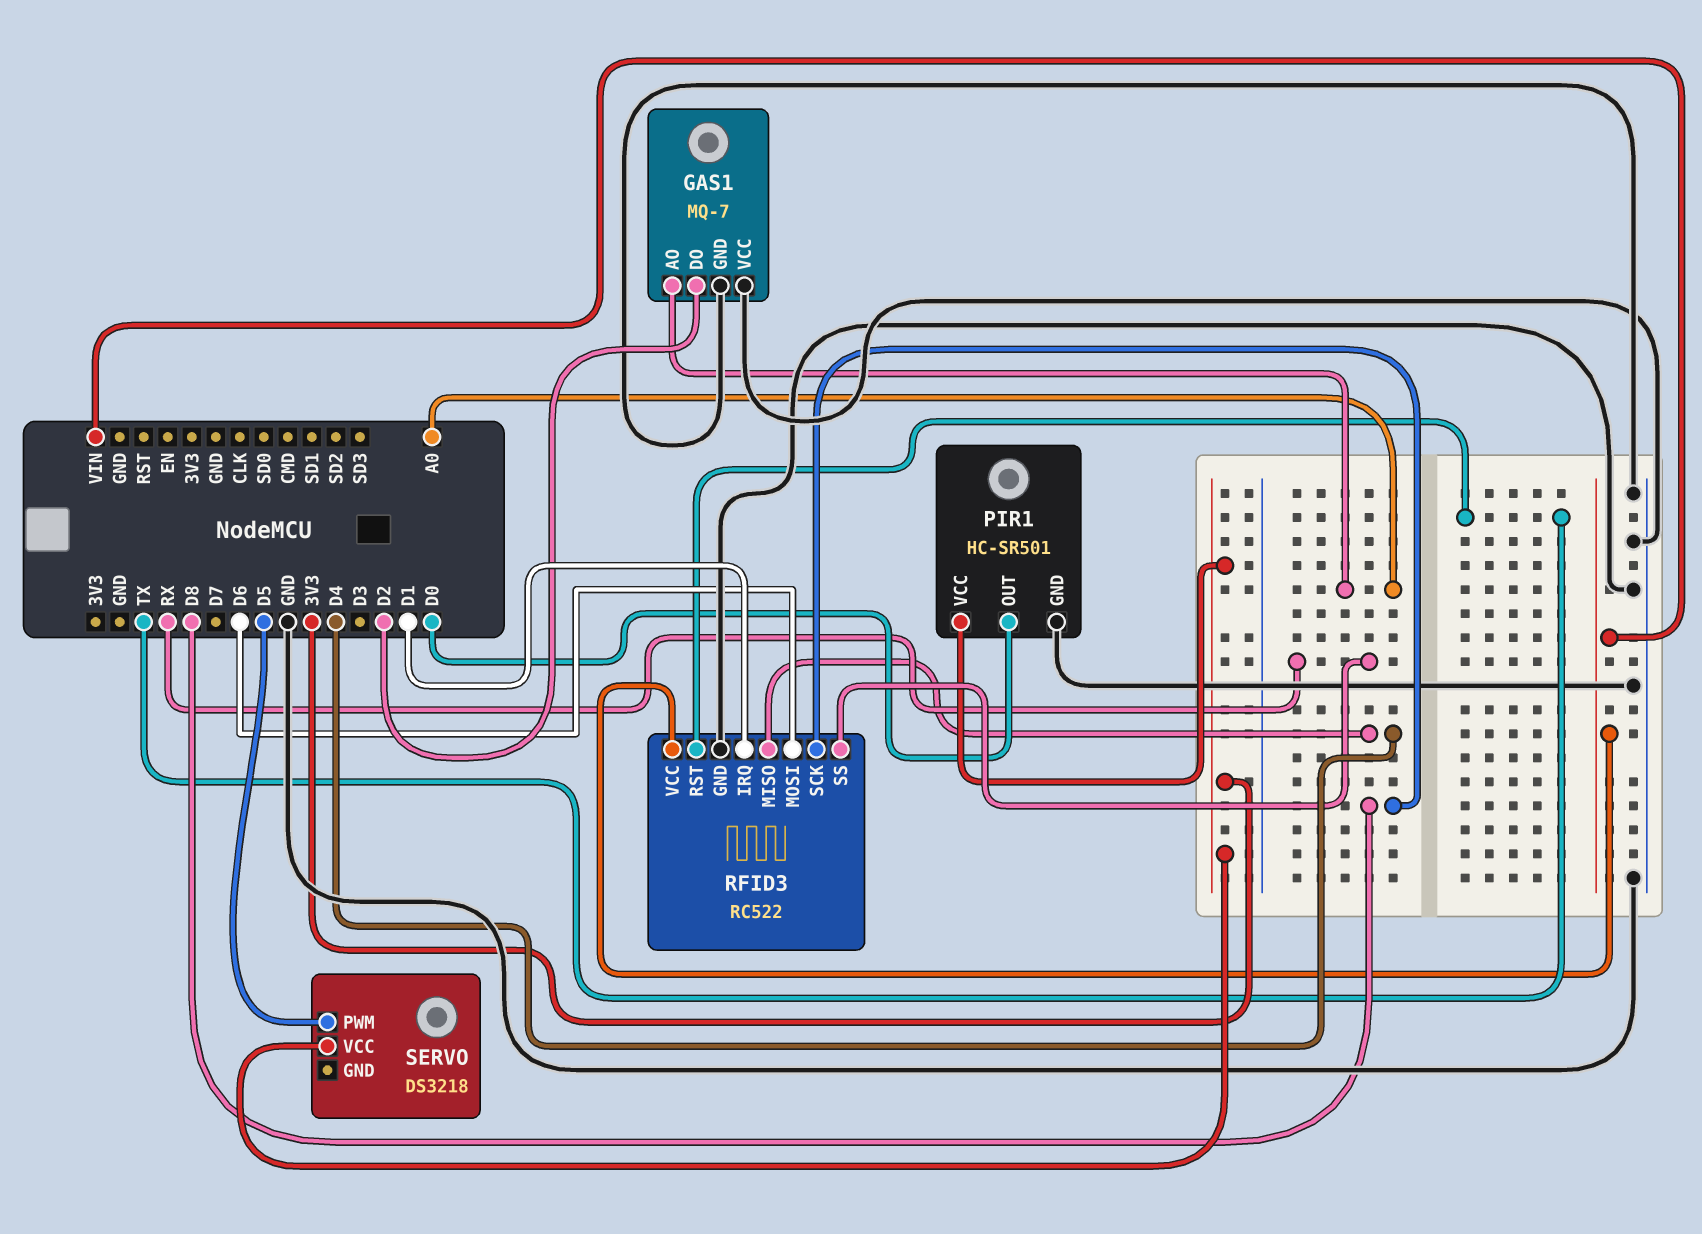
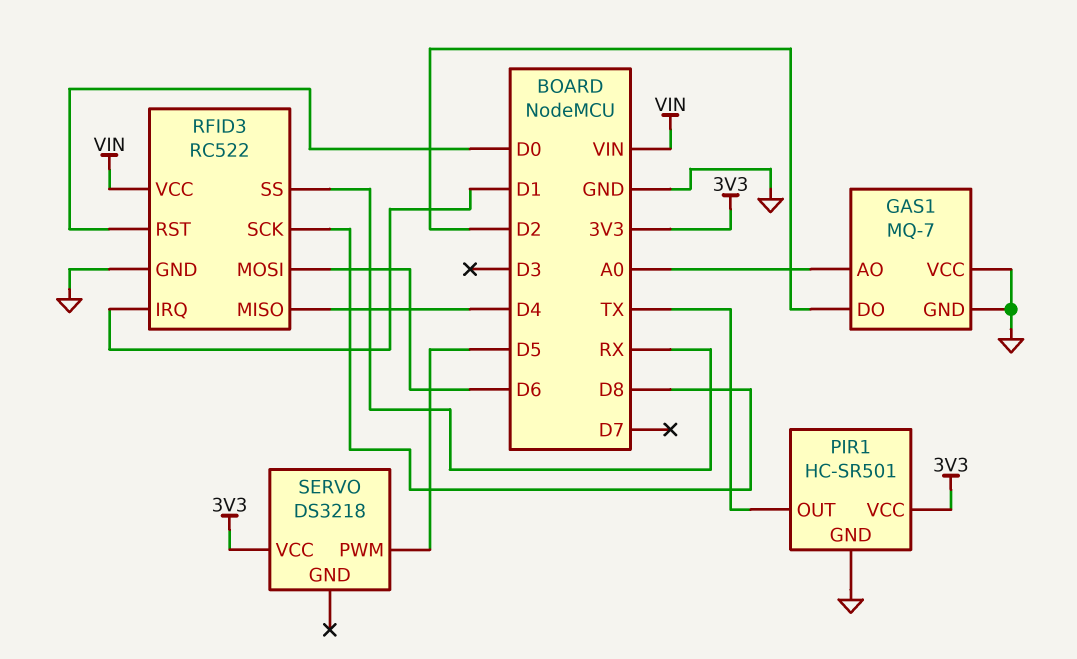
PIR1 pin OUT: D0 -> TX
RFID3 pin RST: TX -> D0

